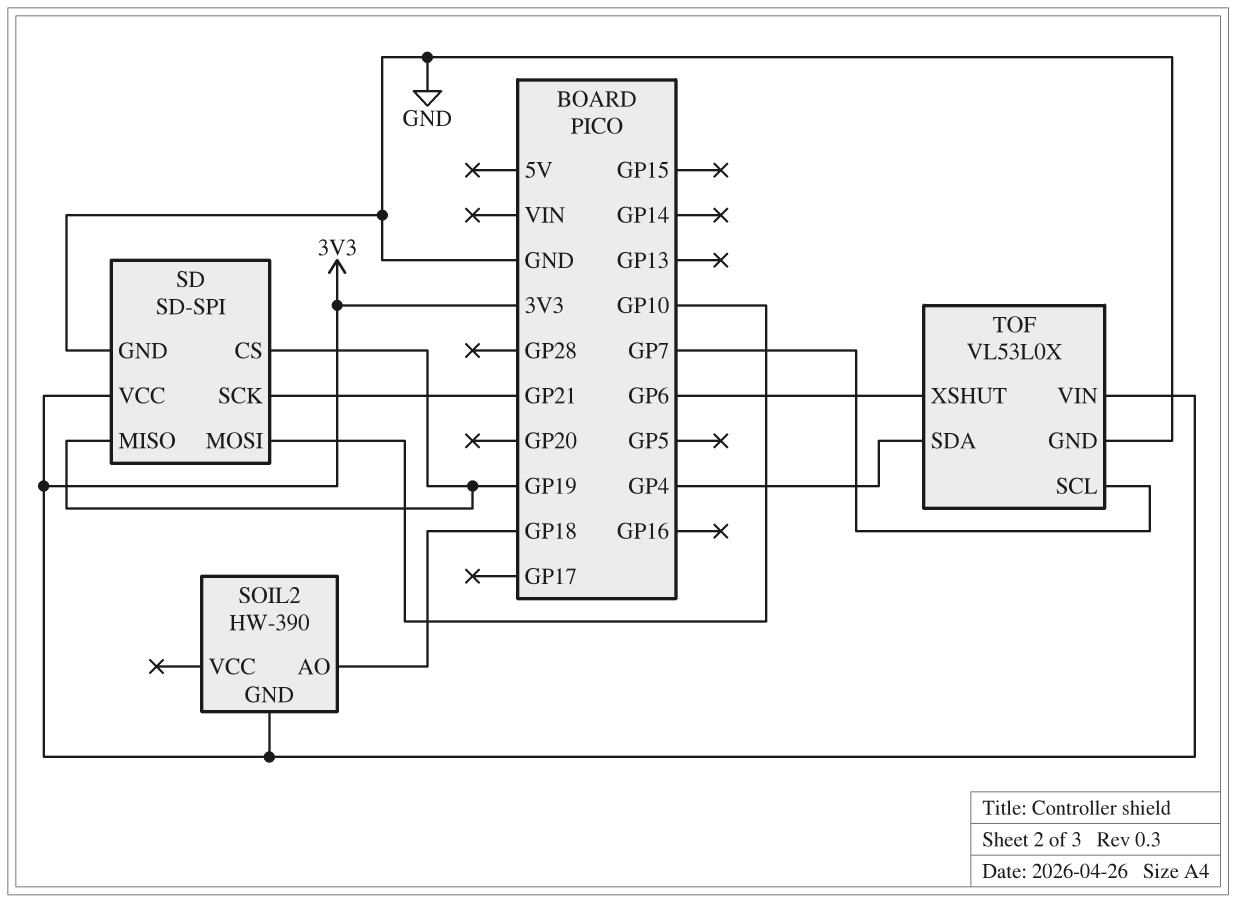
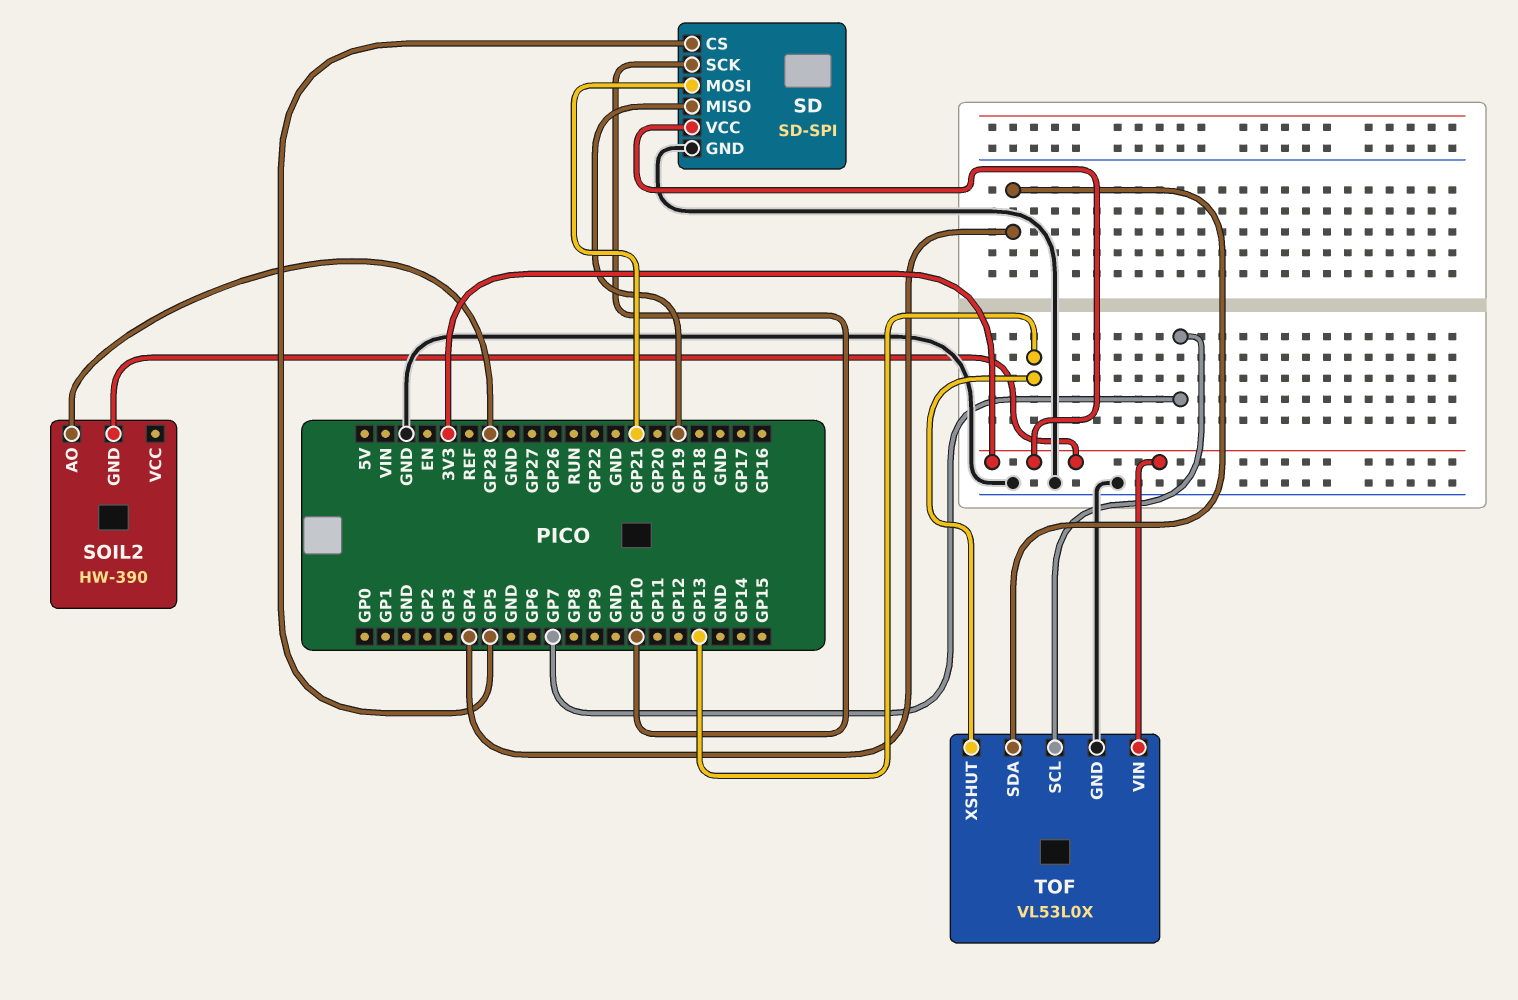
SD pin CS: GP19 -> GP5
SD pin MOSI: GP10 -> GP21
SD pin SCK: GP21 -> GP10
SOIL2 pin AO: GP18 -> GP28
TOF pin XSHUT: GP6 -> GP13

